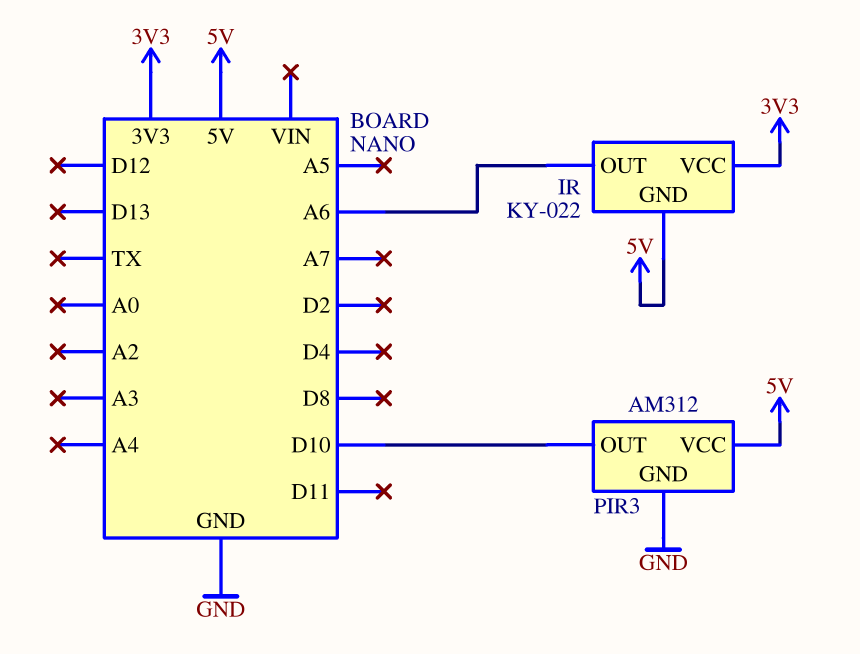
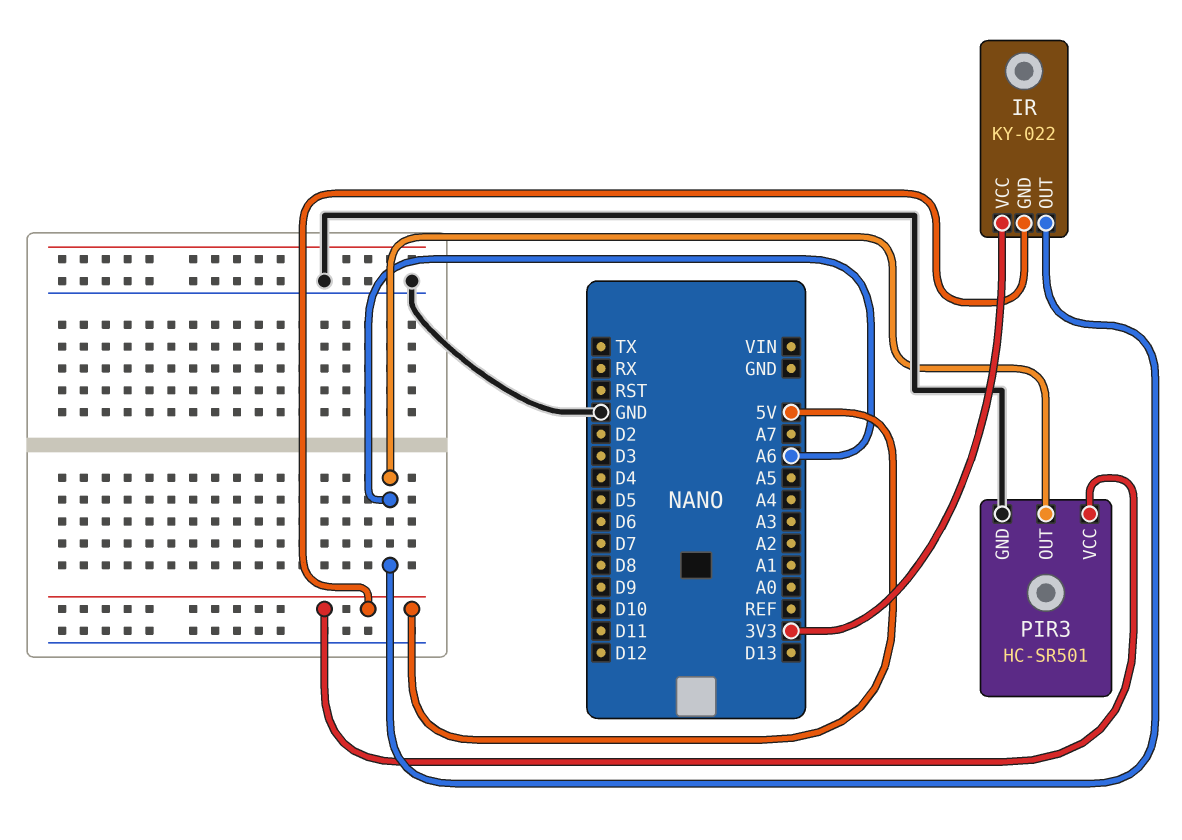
PIR3: AM312 -> HC-SR501
PIR3 pin OUT: D10 -> A6

